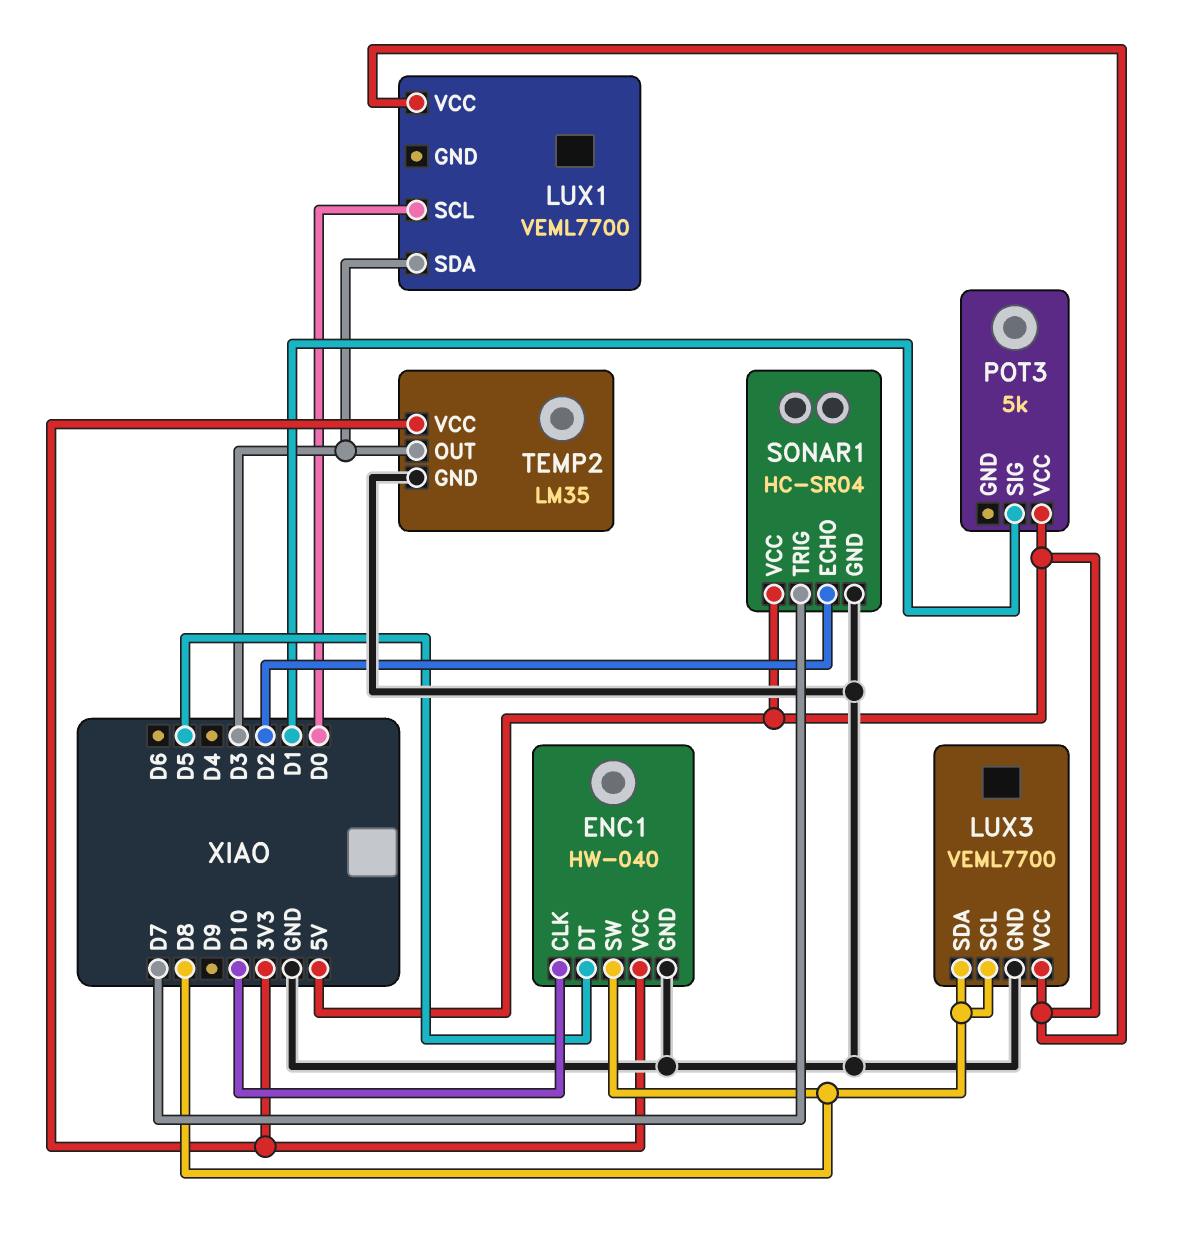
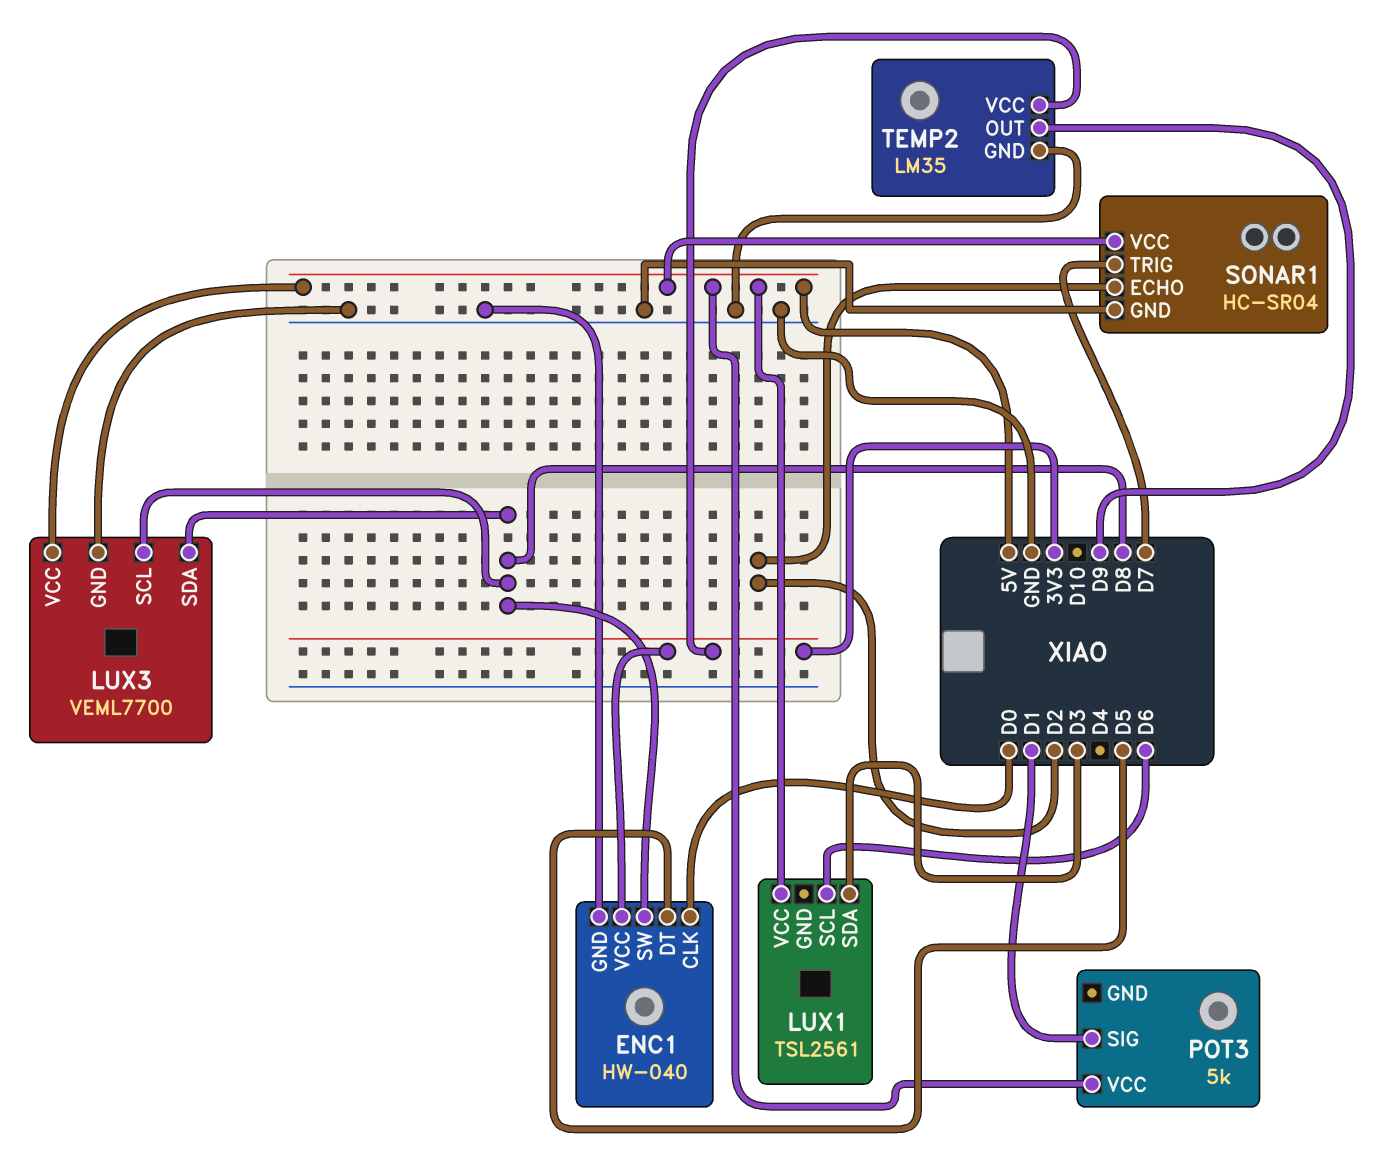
ENC1 pin CLK: D10 -> D0
LUX1: VEML7700 -> TSL2561
LUX1 pin SCL: D0 -> D6
TEMP2 pin OUT: D3 -> D9

